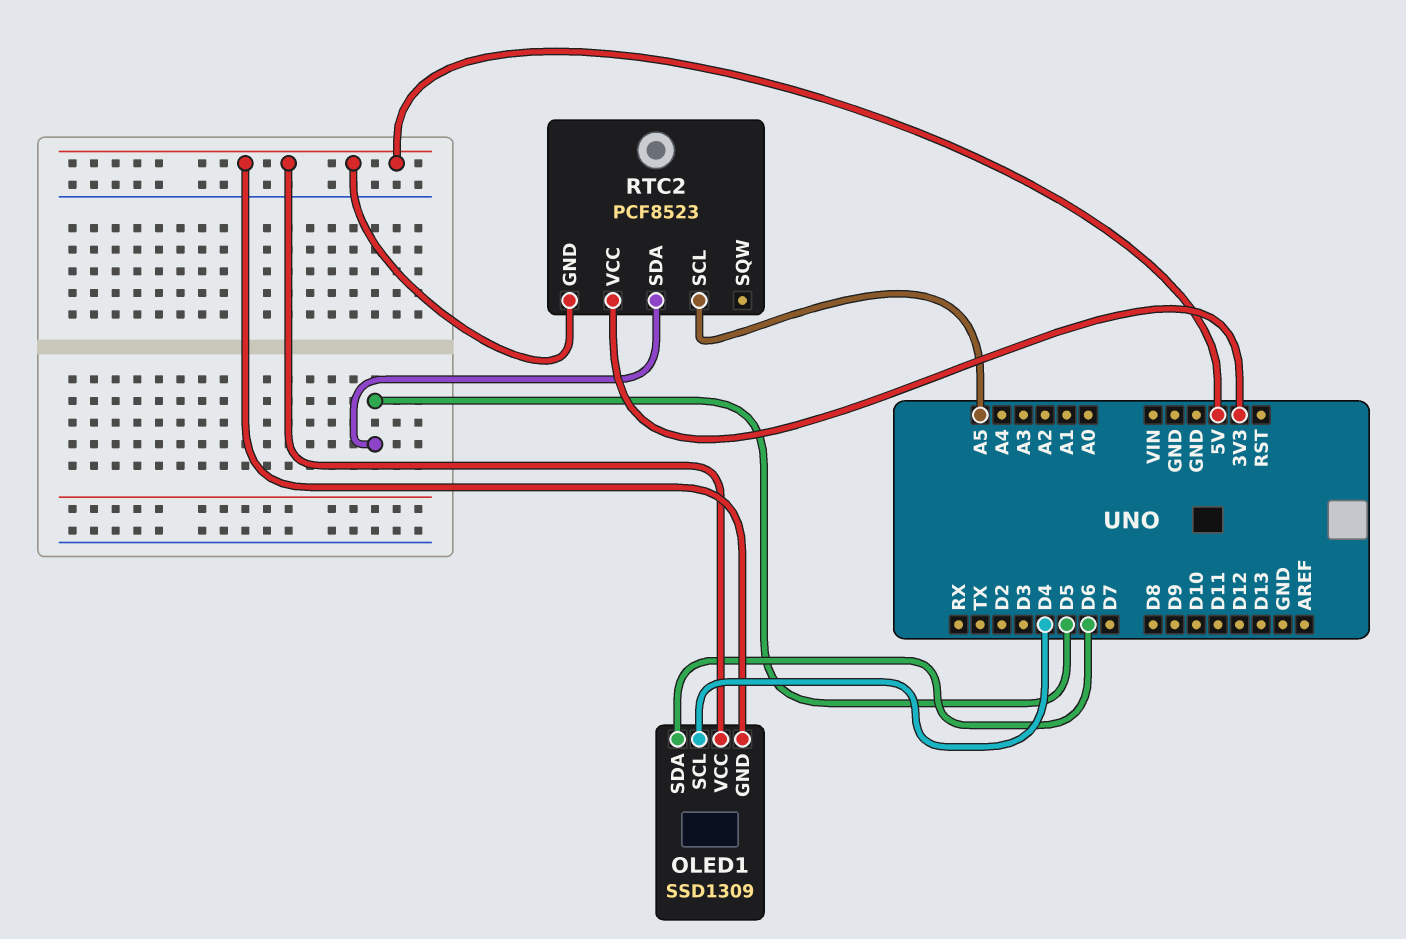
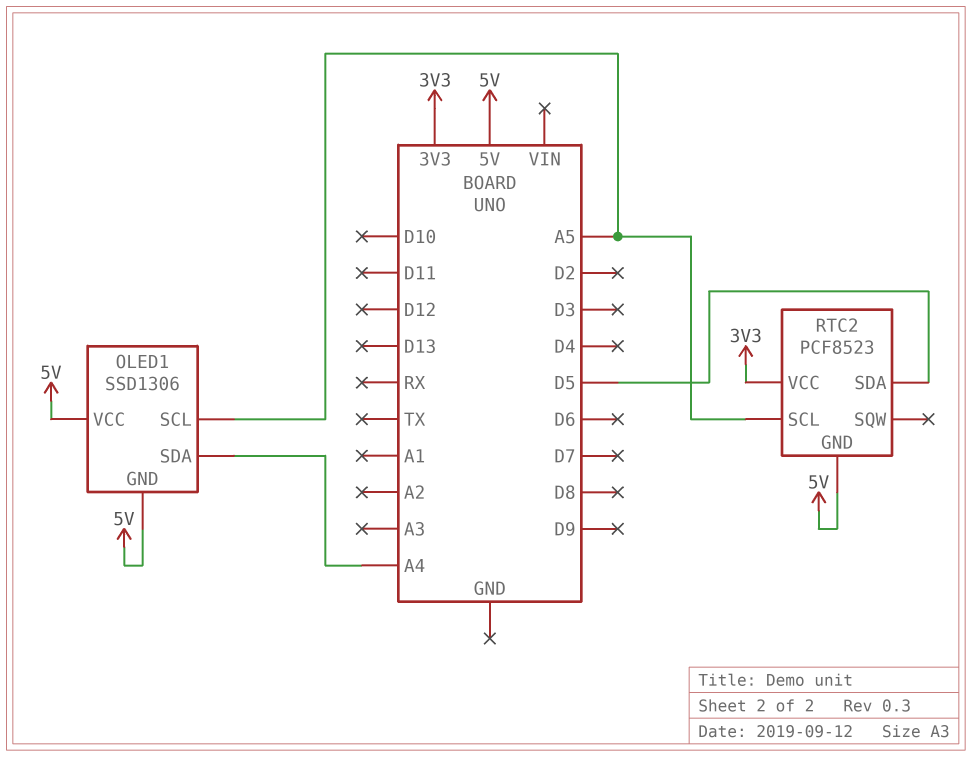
OLED1: SSD1309 -> SSD1306
OLED1 pin SCL: D4 -> A5
OLED1 pin SDA: D6 -> A4

